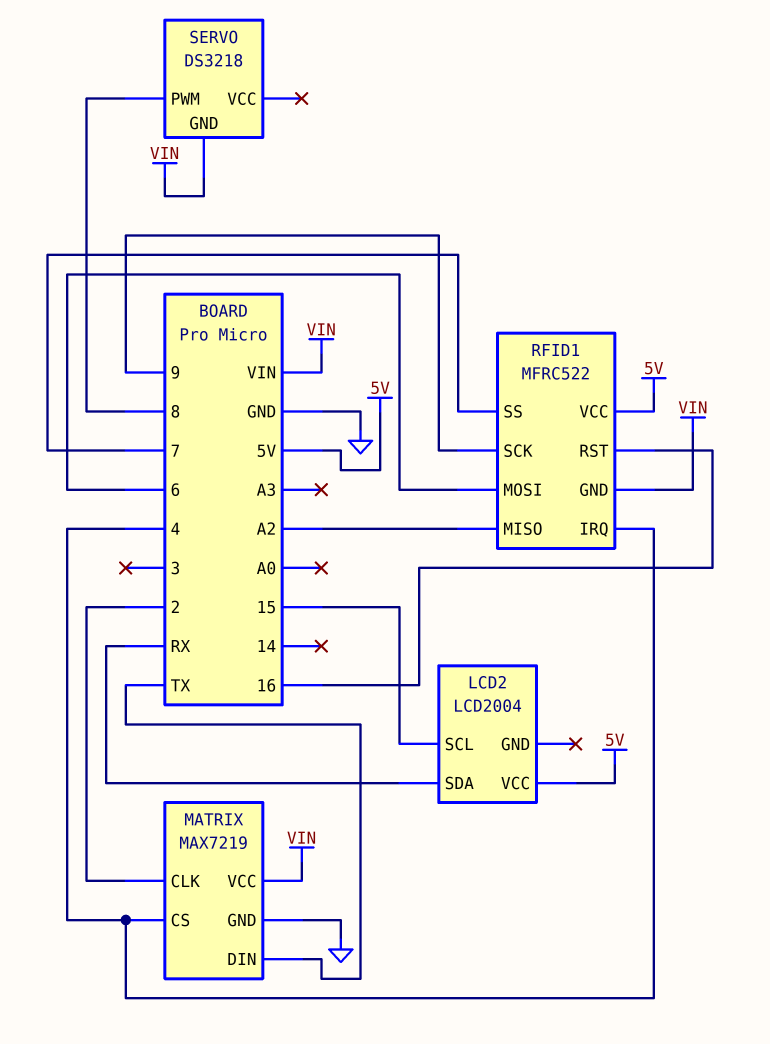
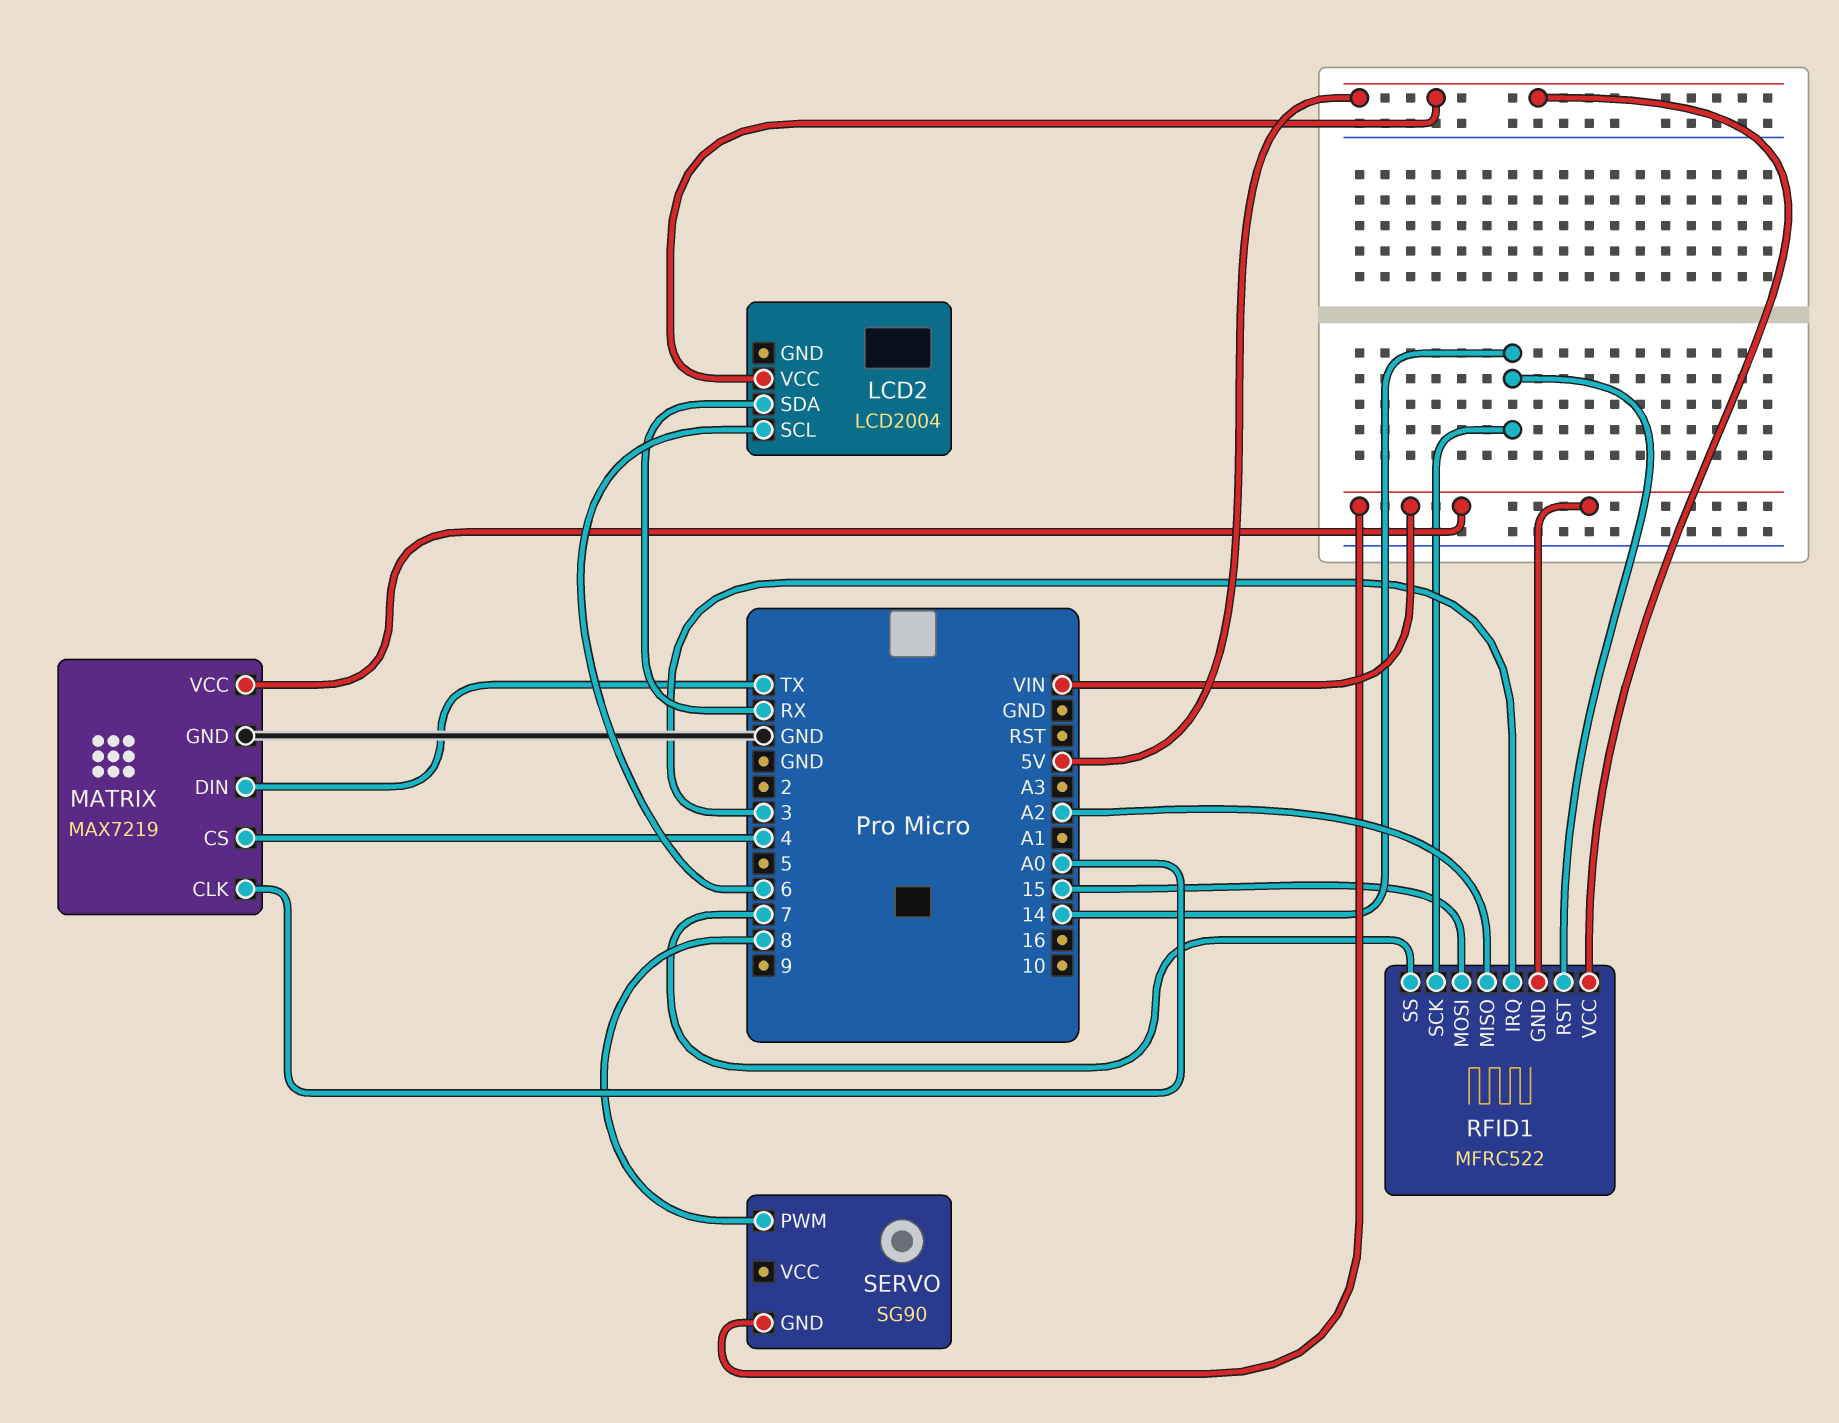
LCD2 pin SCL: 15 -> 6
MATRIX pin CLK: 2 -> A0
RFID1 pin IRQ: 4 -> 3
RFID1 pin MOSI: 6 -> 15
RFID1 pin RST: 16 -> 14
RFID1 pin SCK: 9 -> 14
SERVO: DS3218 -> SG90

